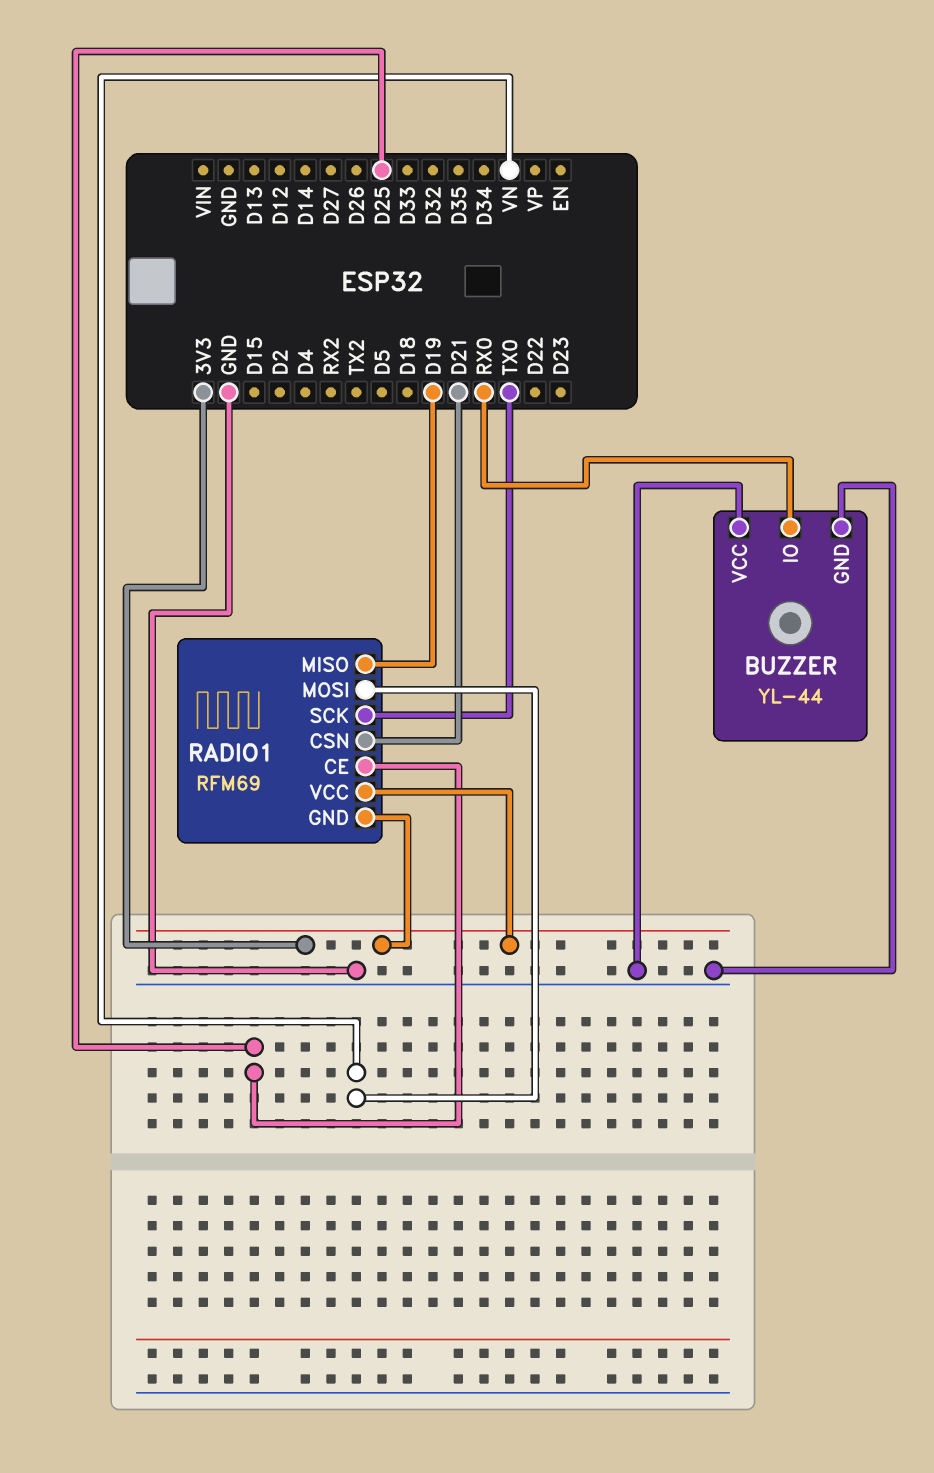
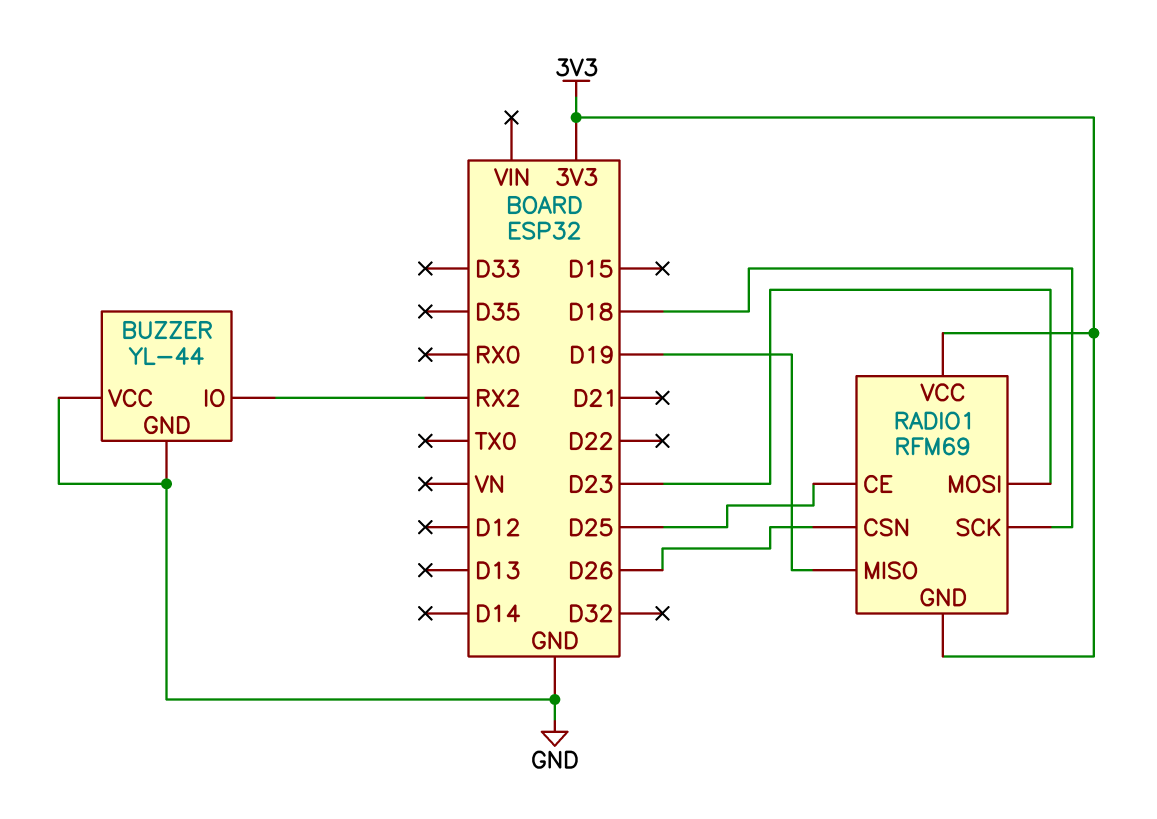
BUZZER pin IO: RX0 -> RX2
RADIO1 pin CSN: D21 -> D26
RADIO1 pin MOSI: VN -> D23
RADIO1 pin SCK: TX0 -> D18

